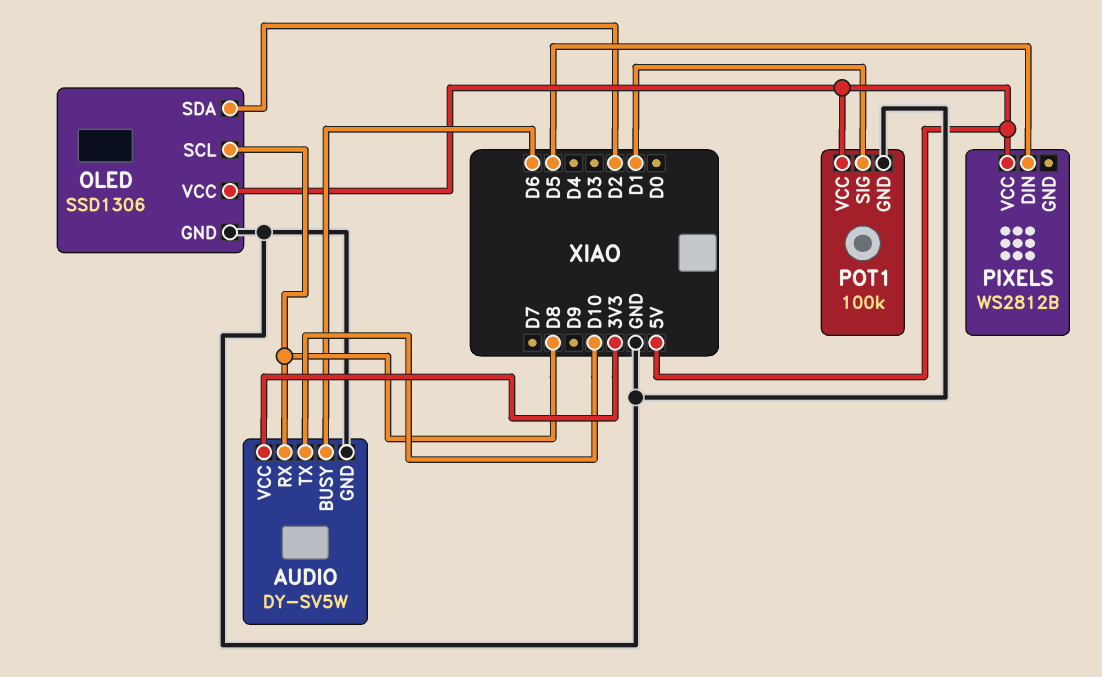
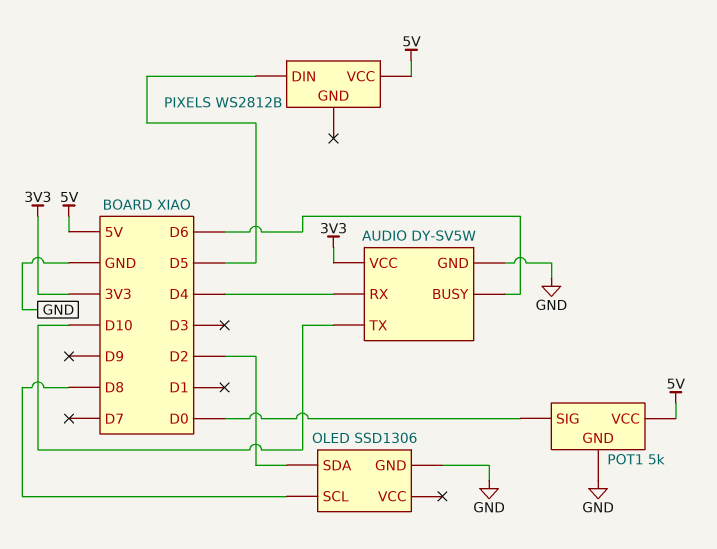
AUDIO pin RX: D8 -> D4
OLED pin VCC: 5V -> none
POT1: 100k -> 5k
POT1 pin SIG: D1 -> D0

